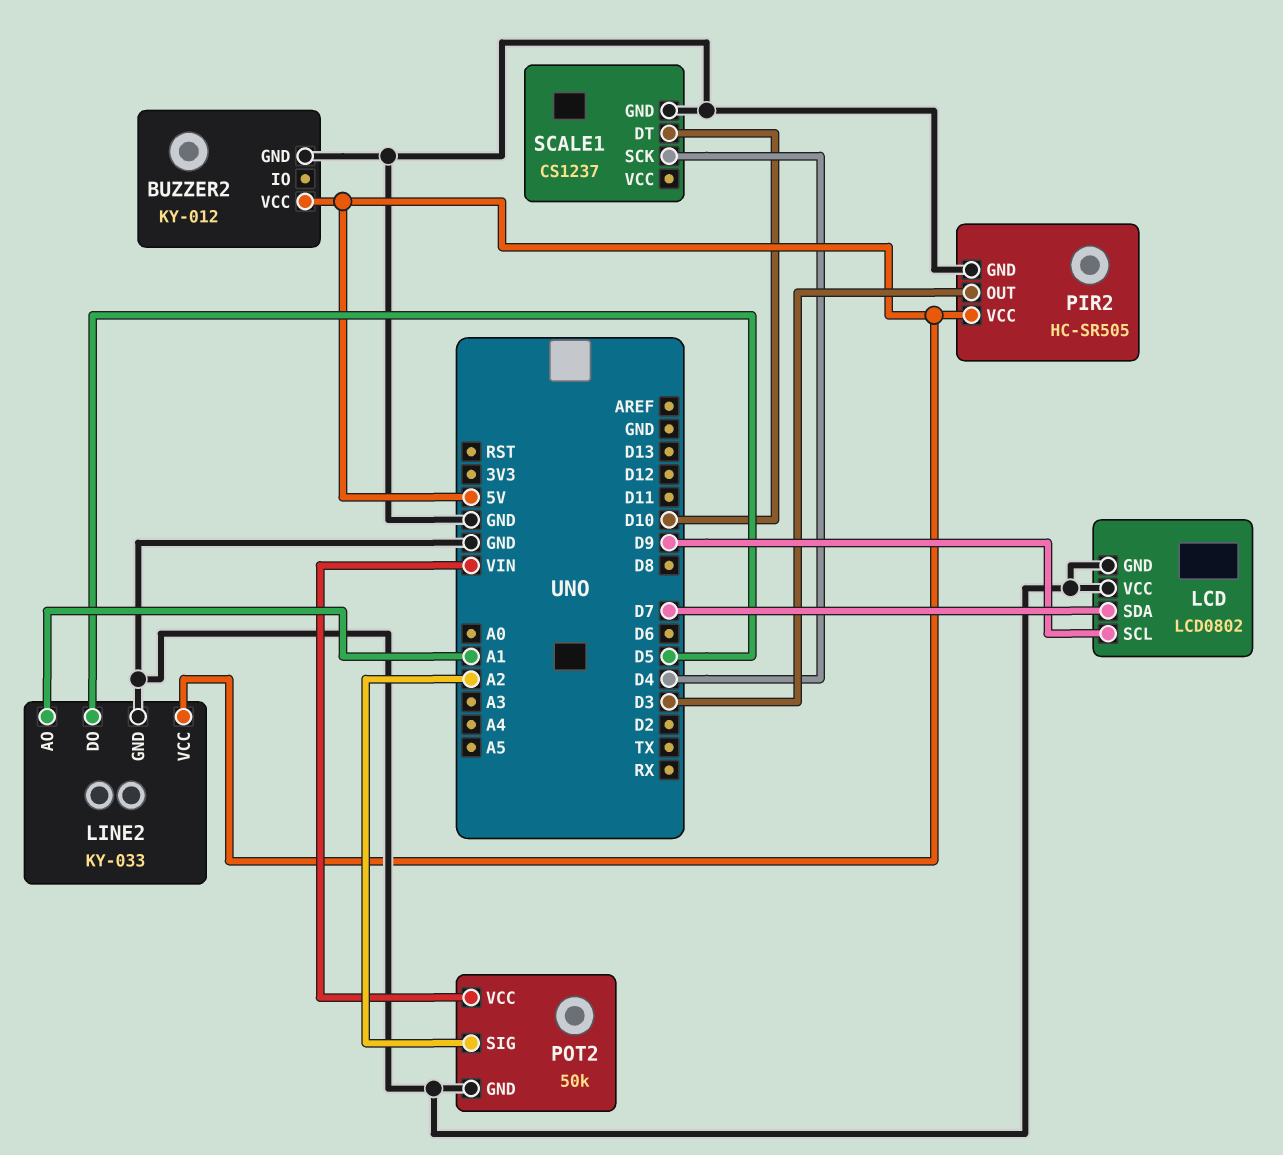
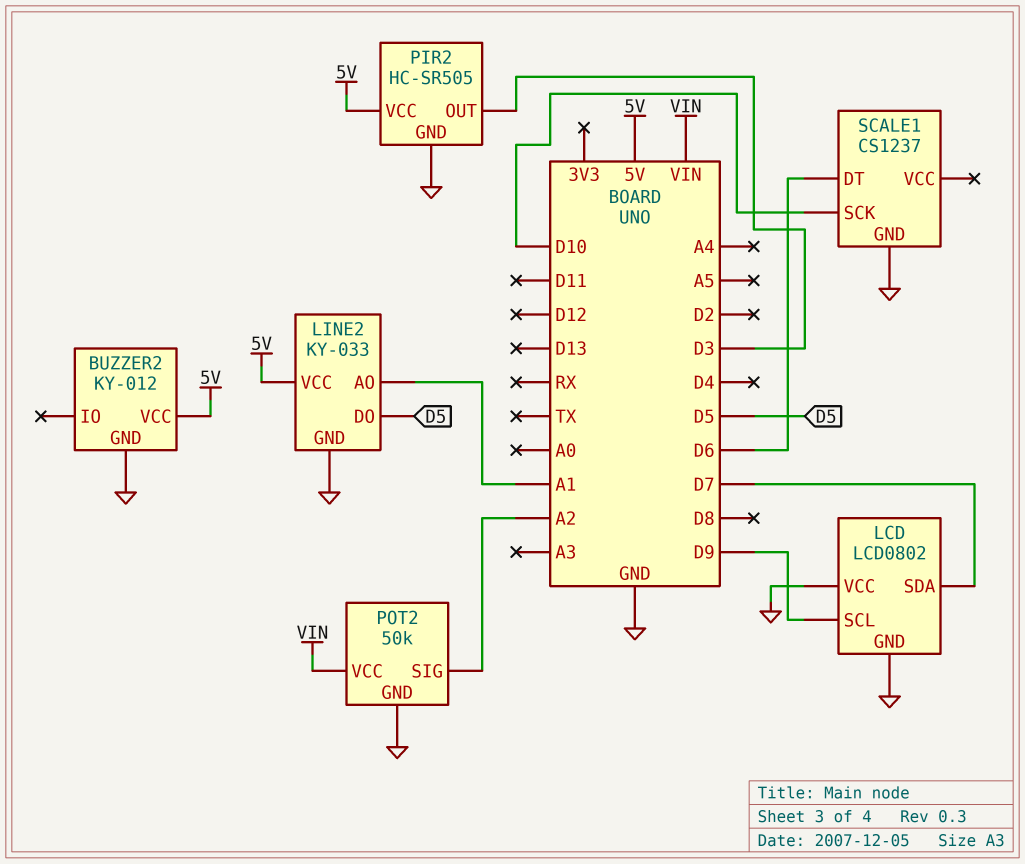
SCALE1 pin DT: D10 -> D6
SCALE1 pin SCK: D4 -> D10

